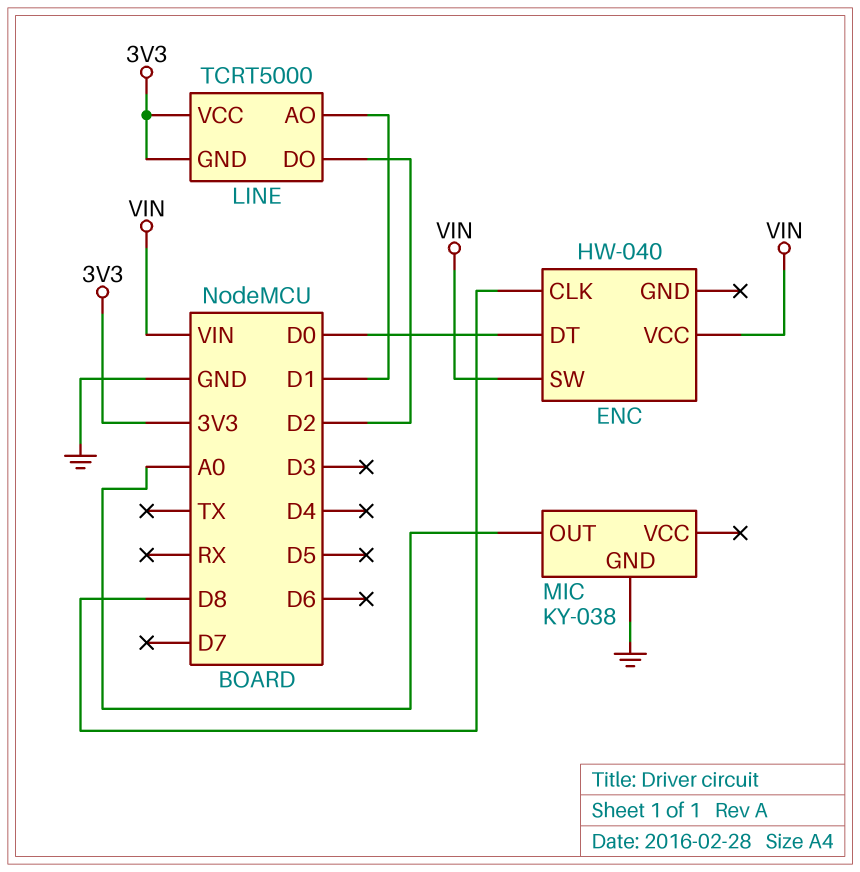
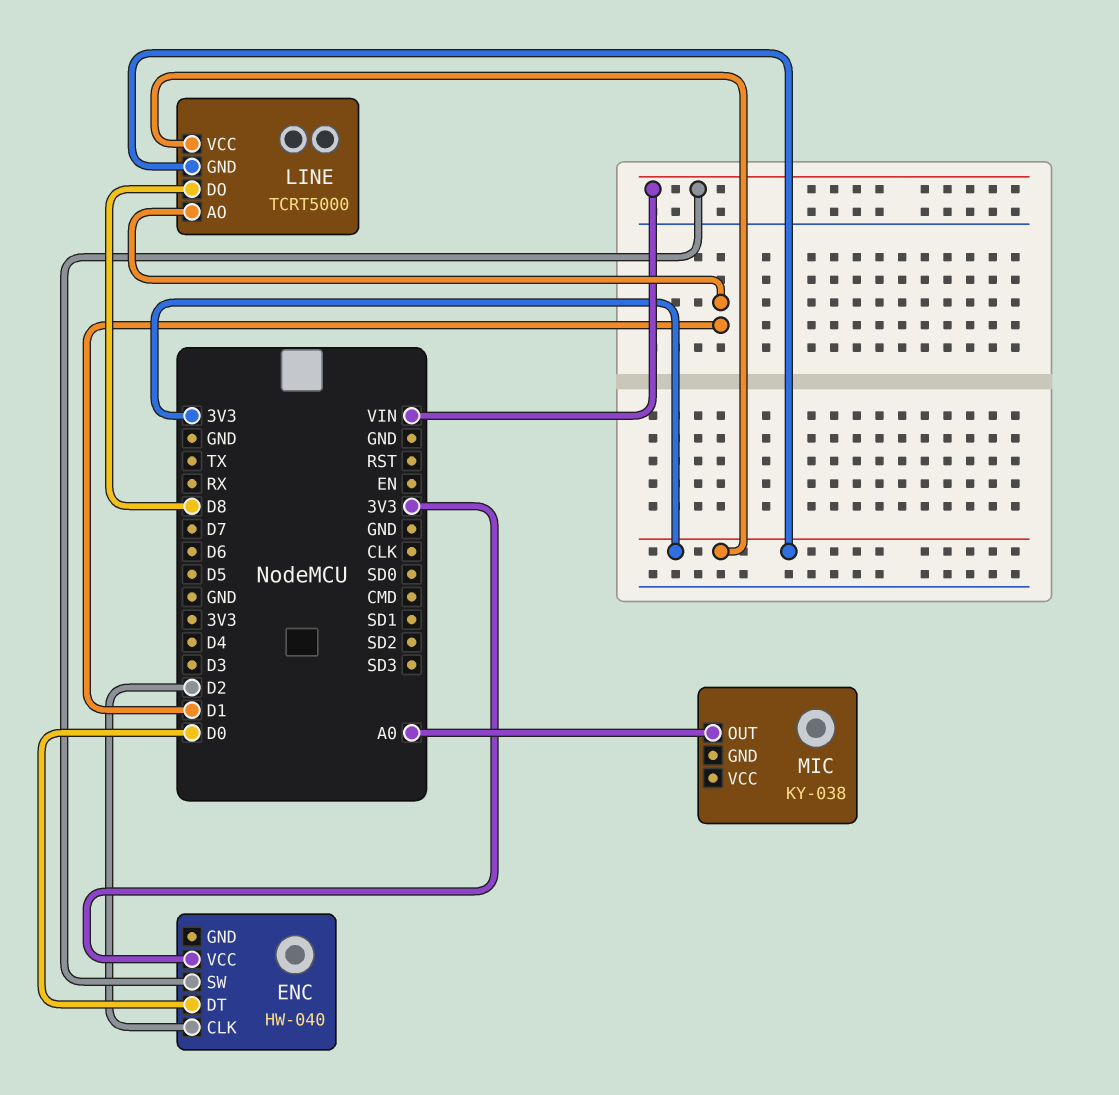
ENC pin CLK: D8 -> D2
ENC pin VCC: VIN -> 3V3
LINE pin DO: D2 -> D8
MIC pin GND: GND -> none

